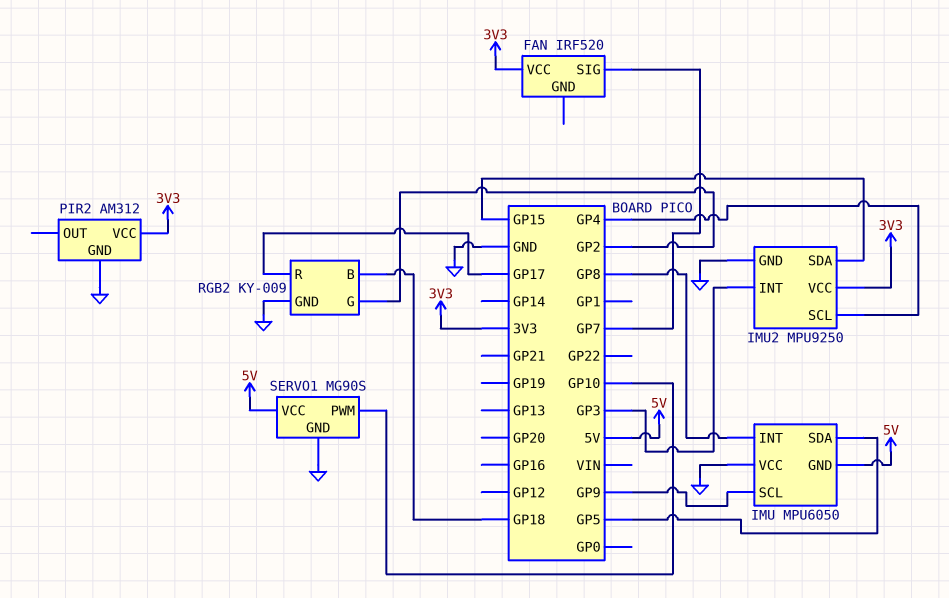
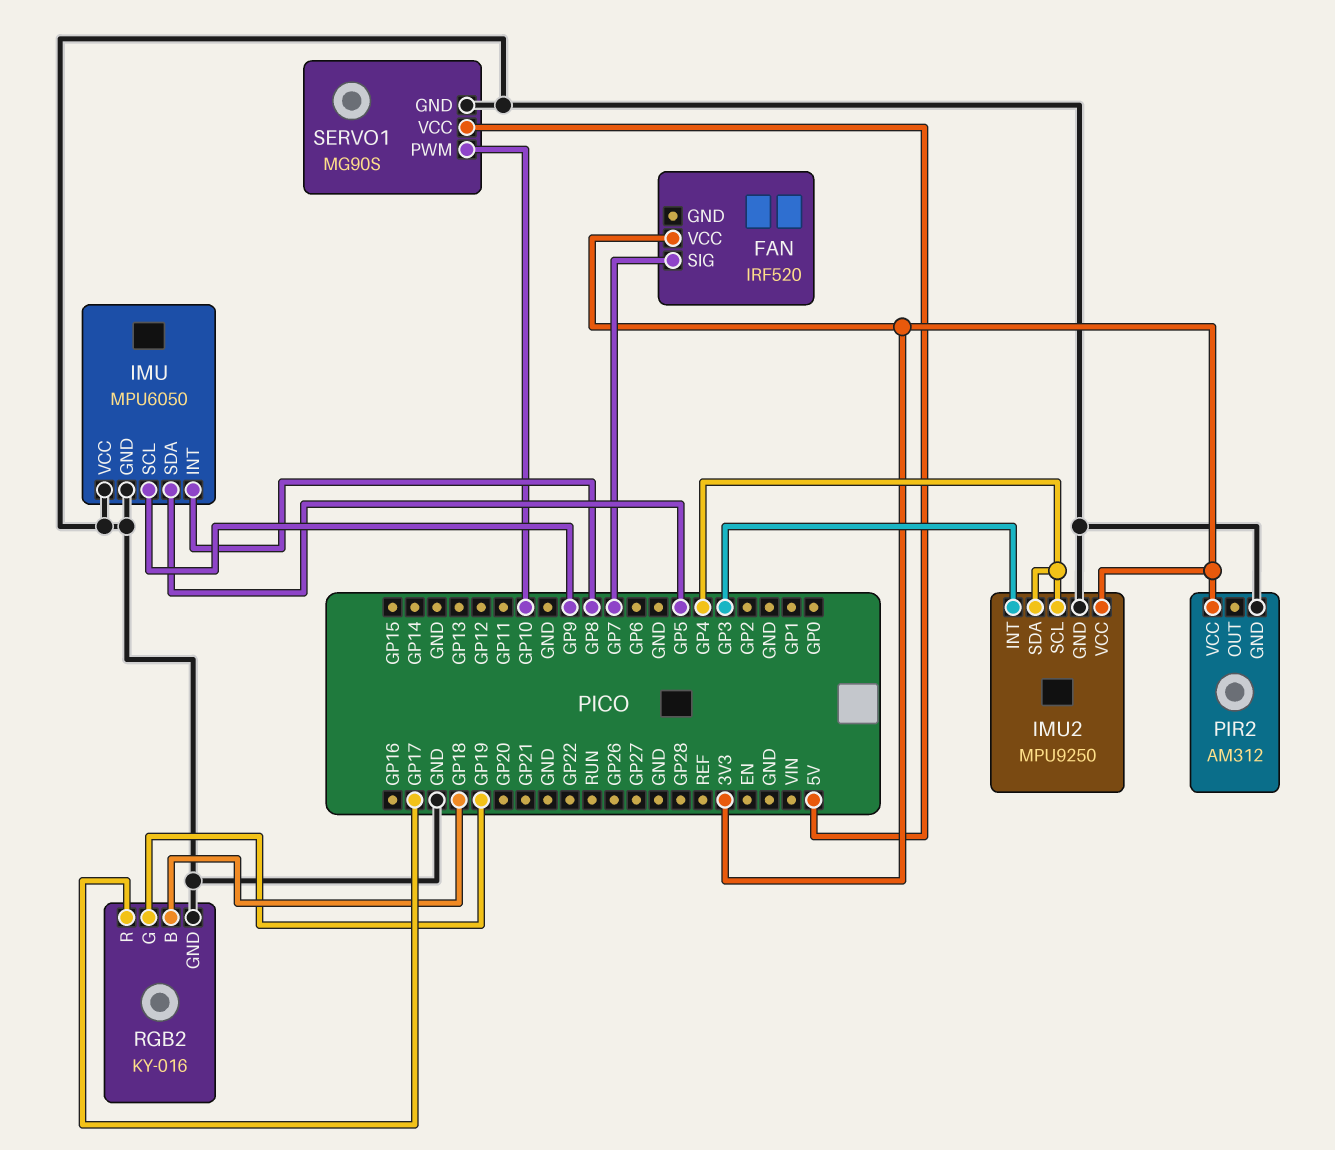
IMU pin GND: 5V -> GND
IMU2 pin SDA: GP15 -> GP4
RGB2: KY-009 -> KY-016
RGB2 pin G: GP2 -> GP19

